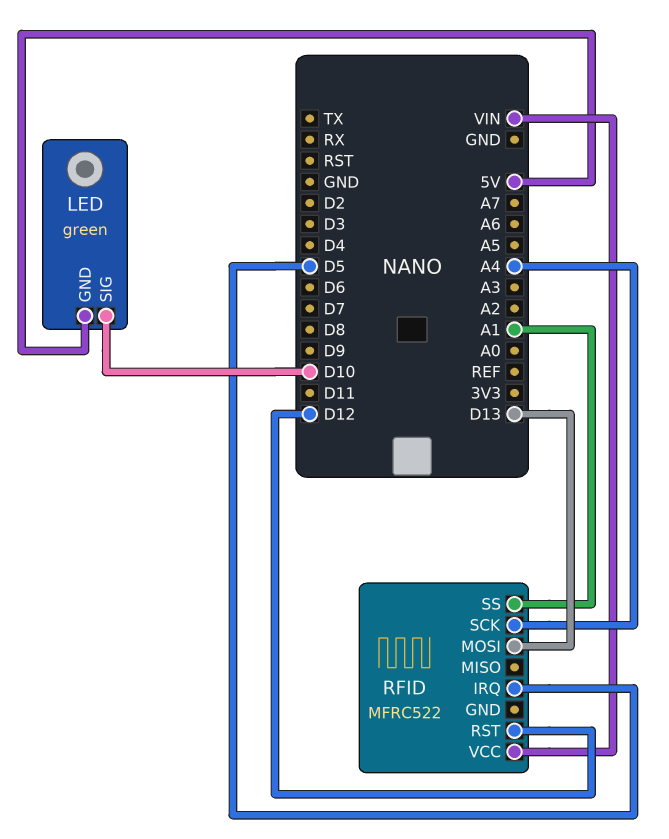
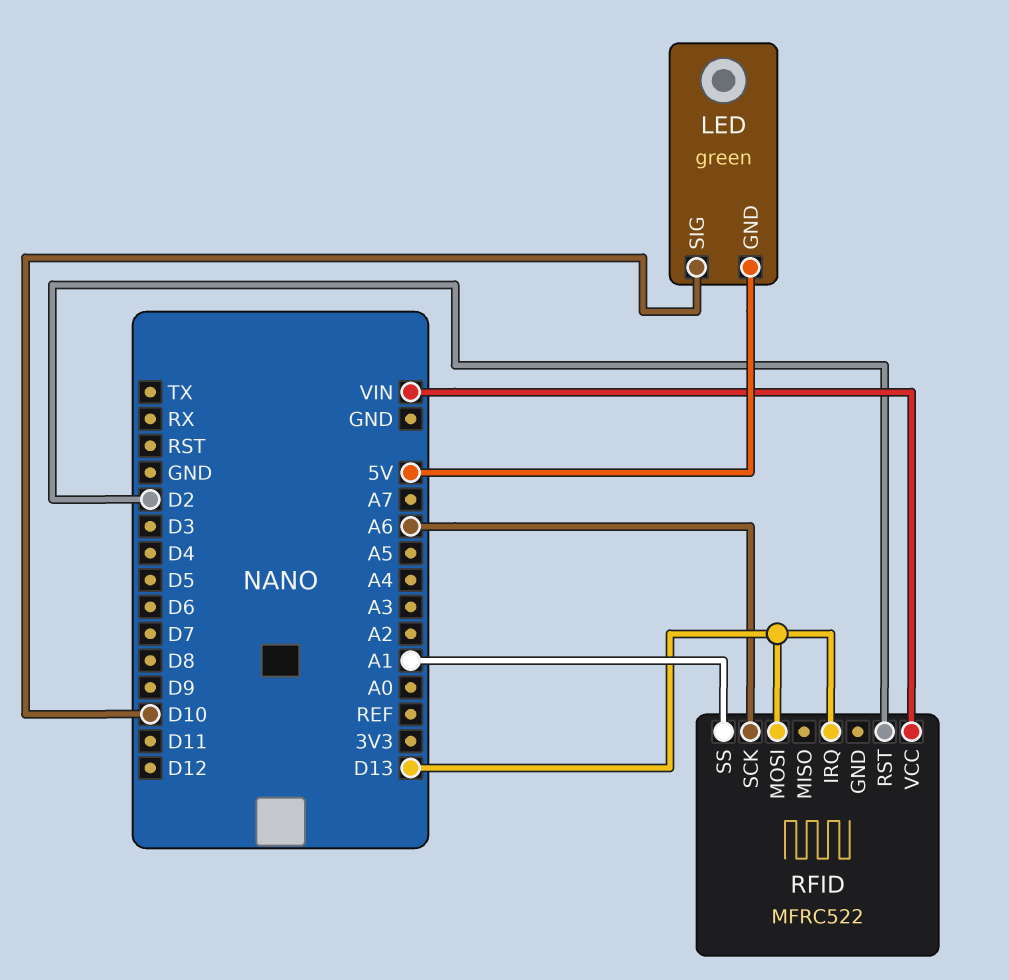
RFID pin IRQ: D5 -> D13
RFID pin RST: D12 -> D2
RFID pin SCK: A4 -> A6

